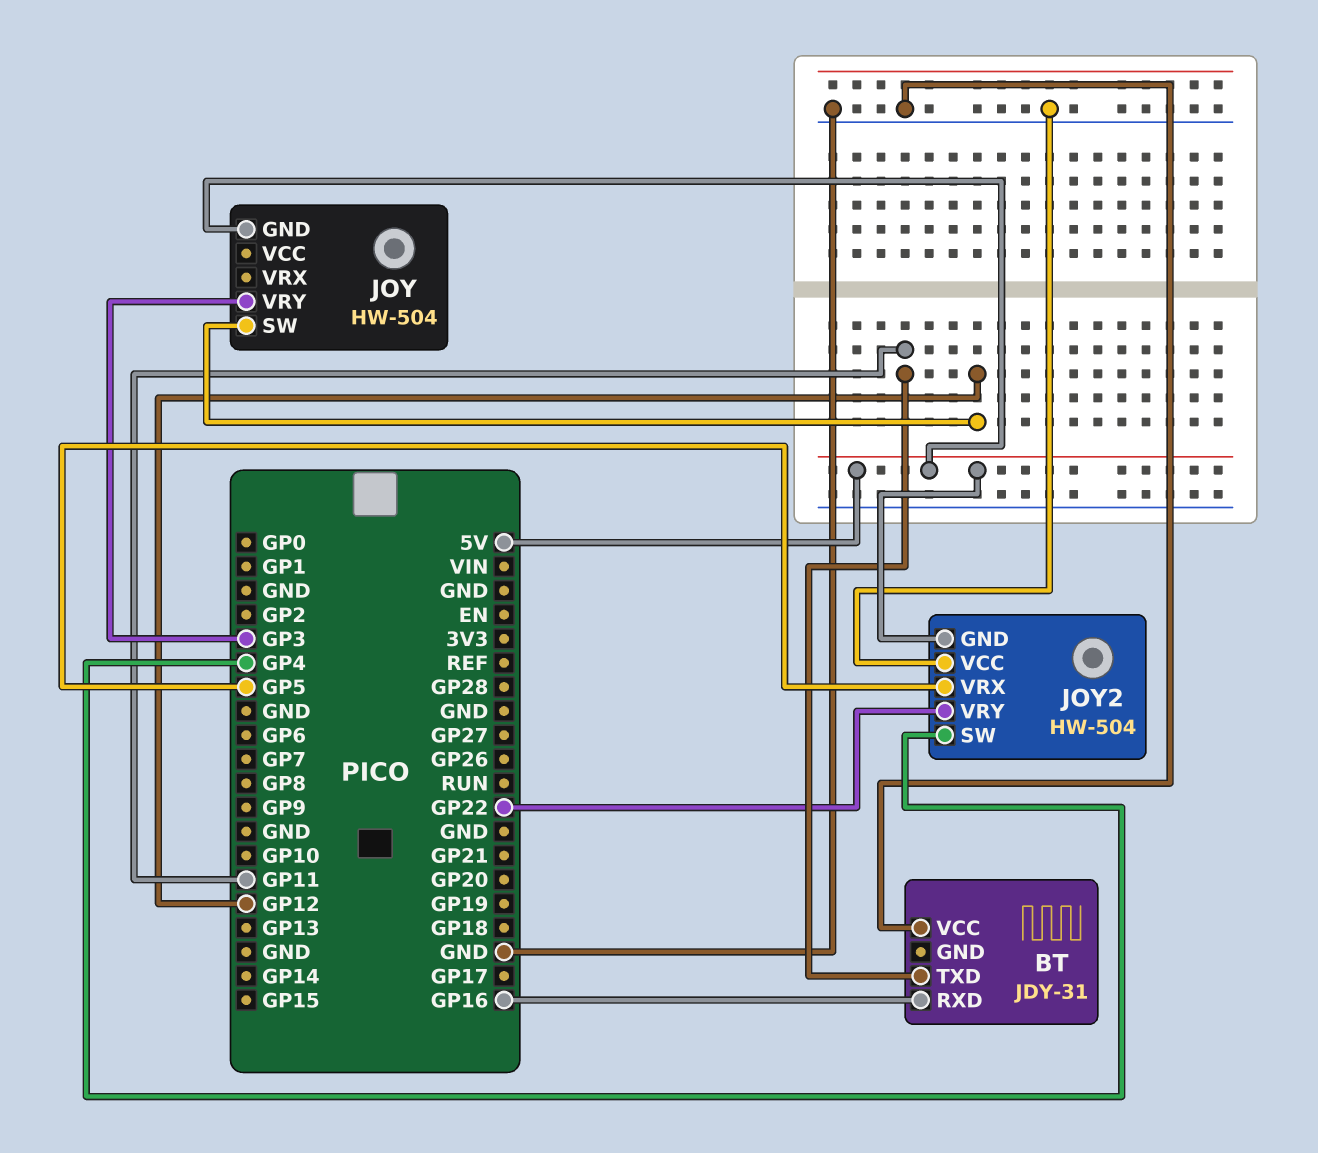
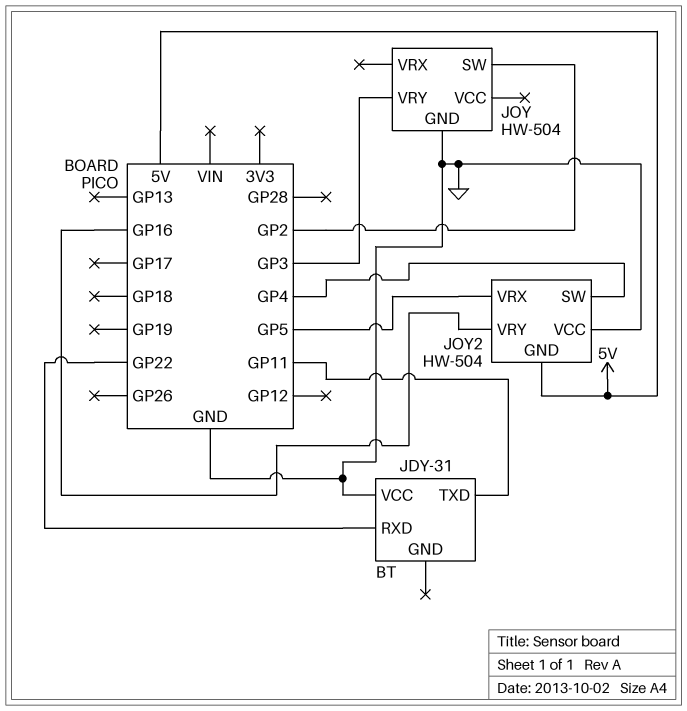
BT pin RXD: GP16 -> GP22
JOY pin GND: 5V -> GND
JOY pin SW: GP12 -> GP2
JOY2 pin VRY: GP22 -> GP16

